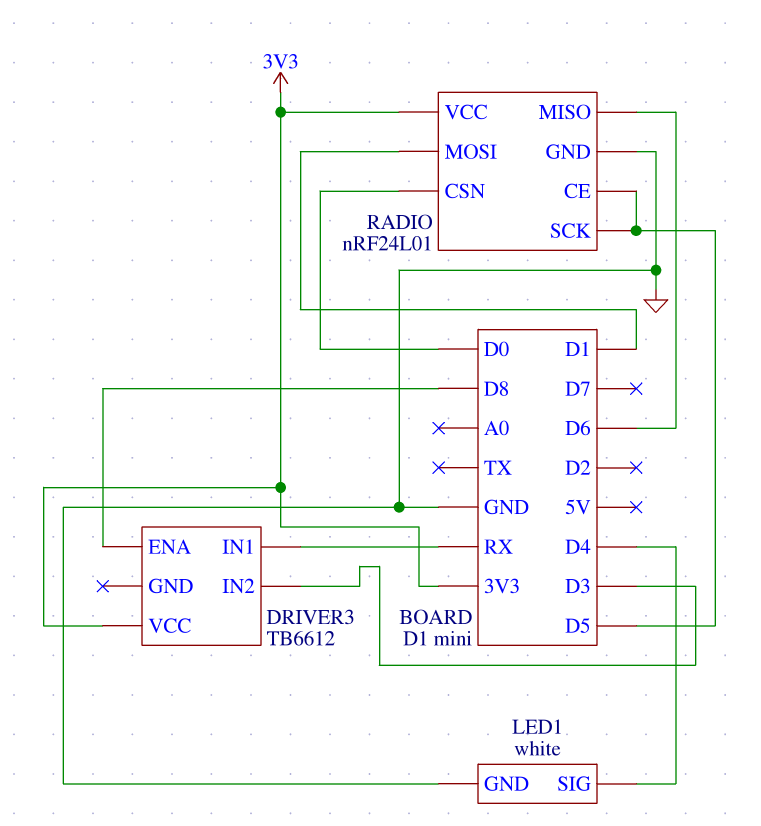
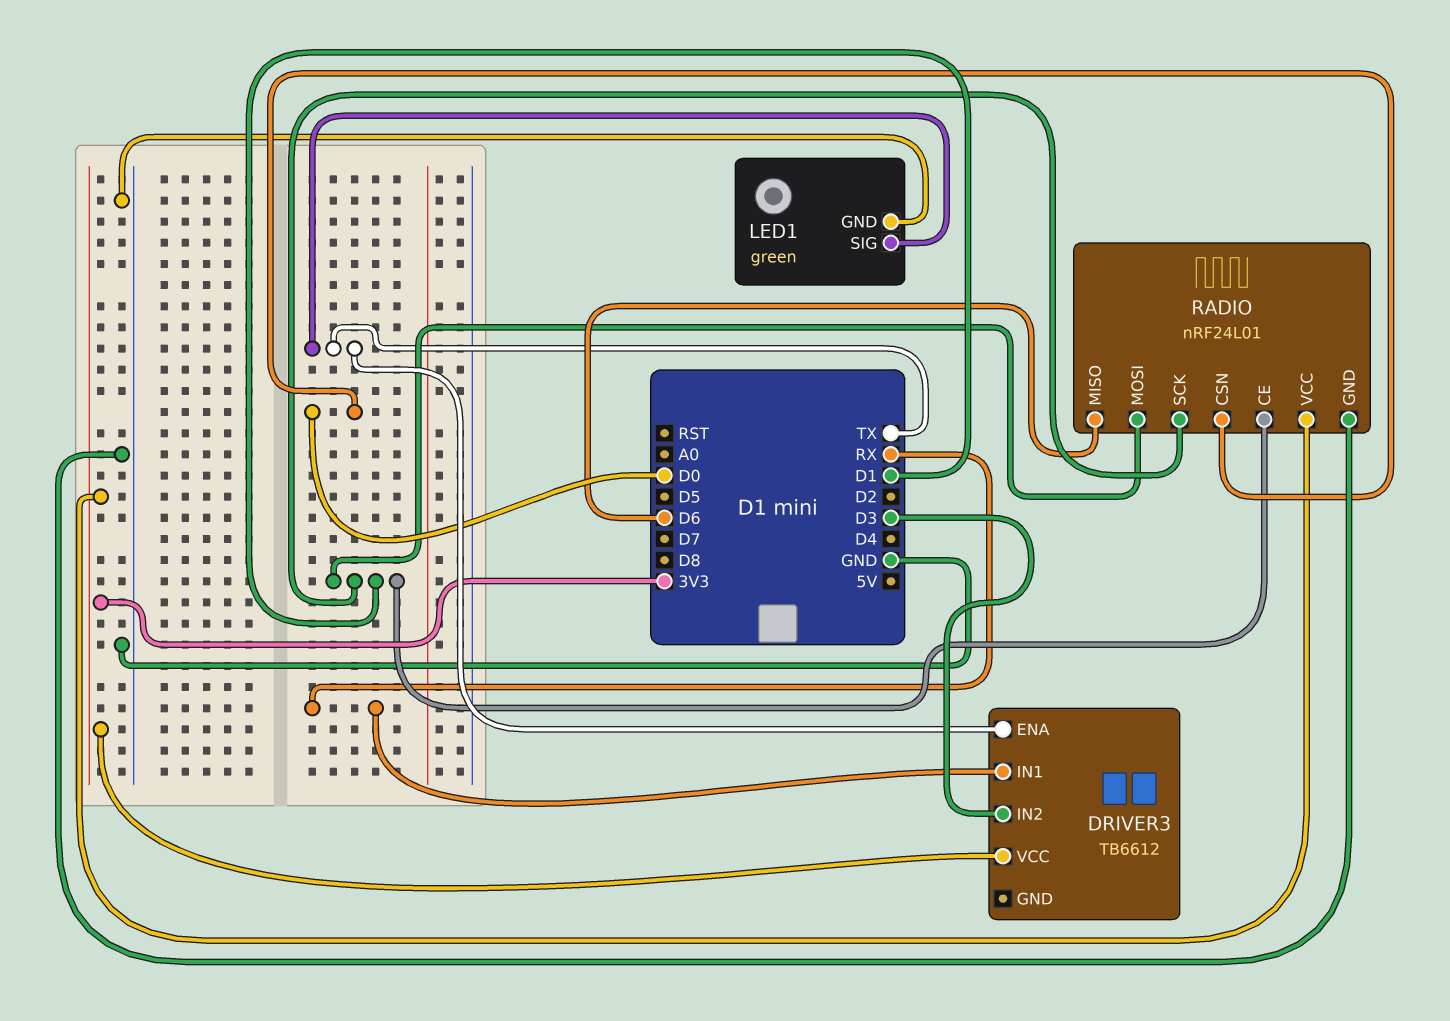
DRIVER3 pin ENA: D8 -> TX
LED1: white -> green
LED1 pin SIG: D4 -> TX
RADIO pin CE: D5 -> D1
RADIO pin SCK: D5 -> D1

